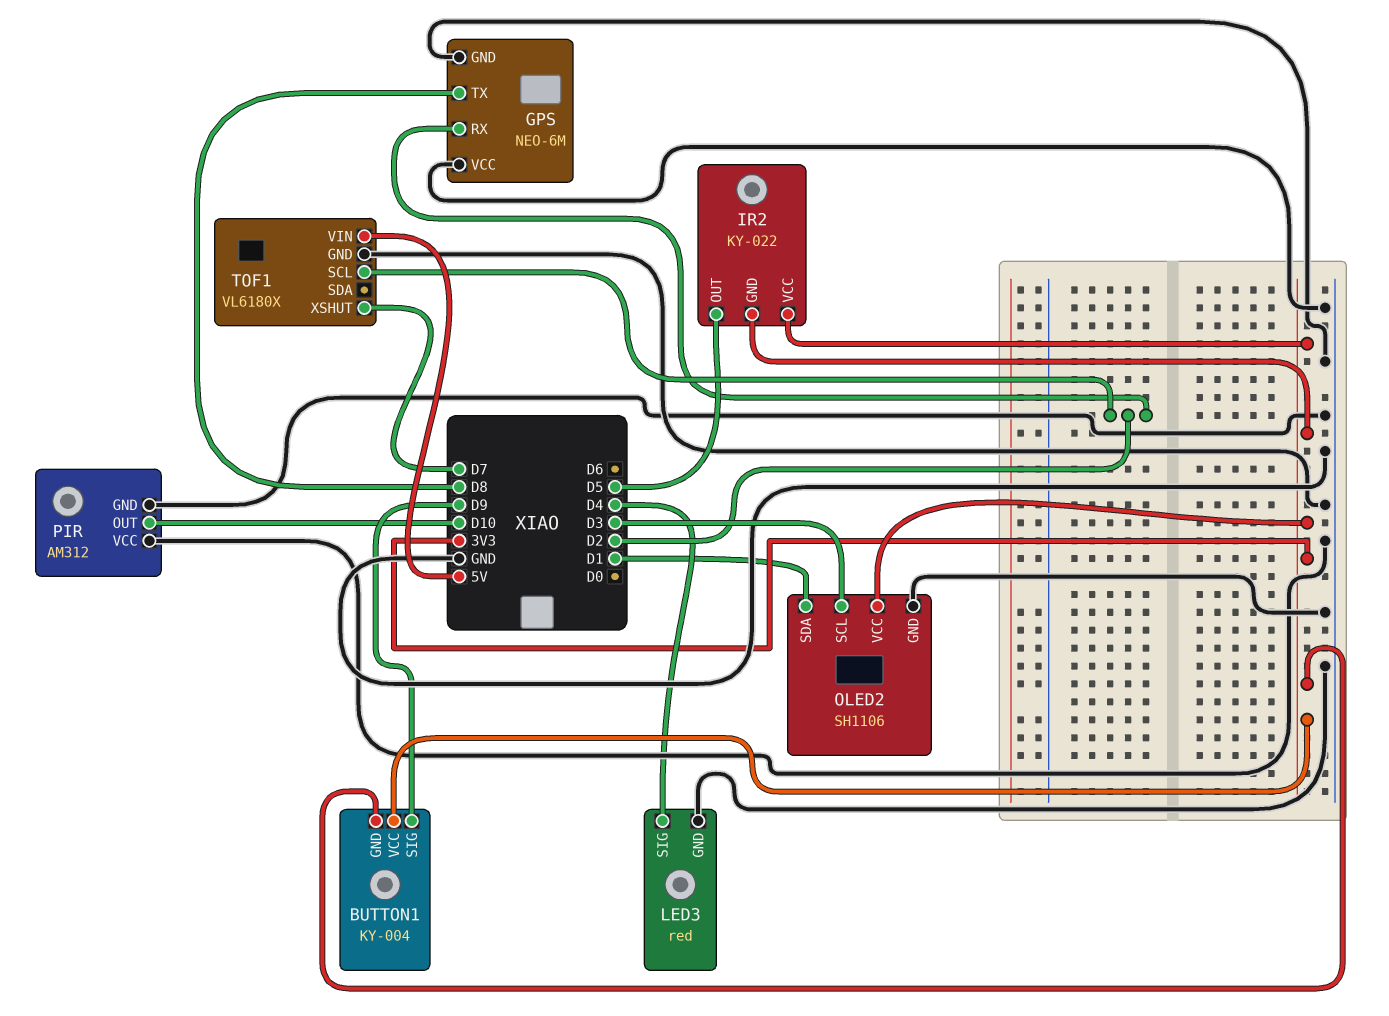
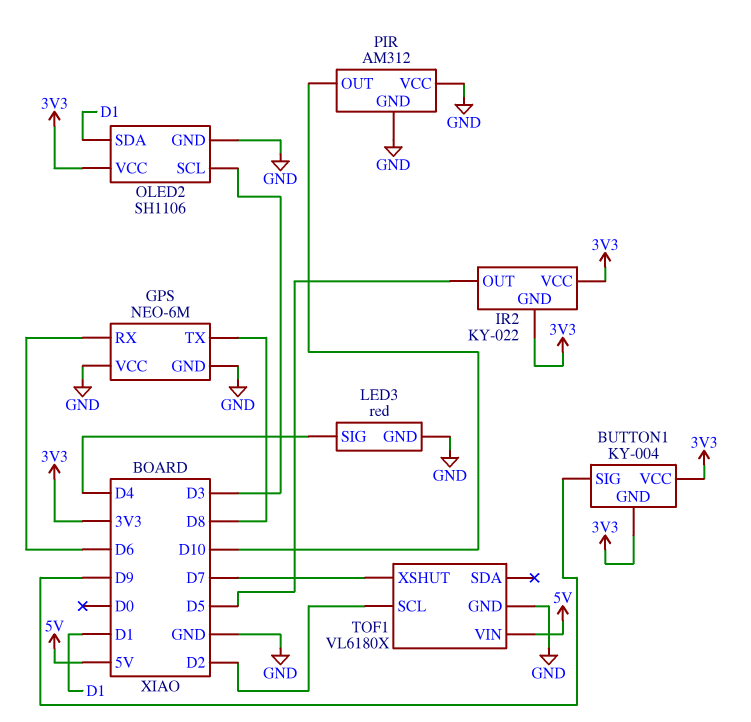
GPS pin RX: D2 -> D6

